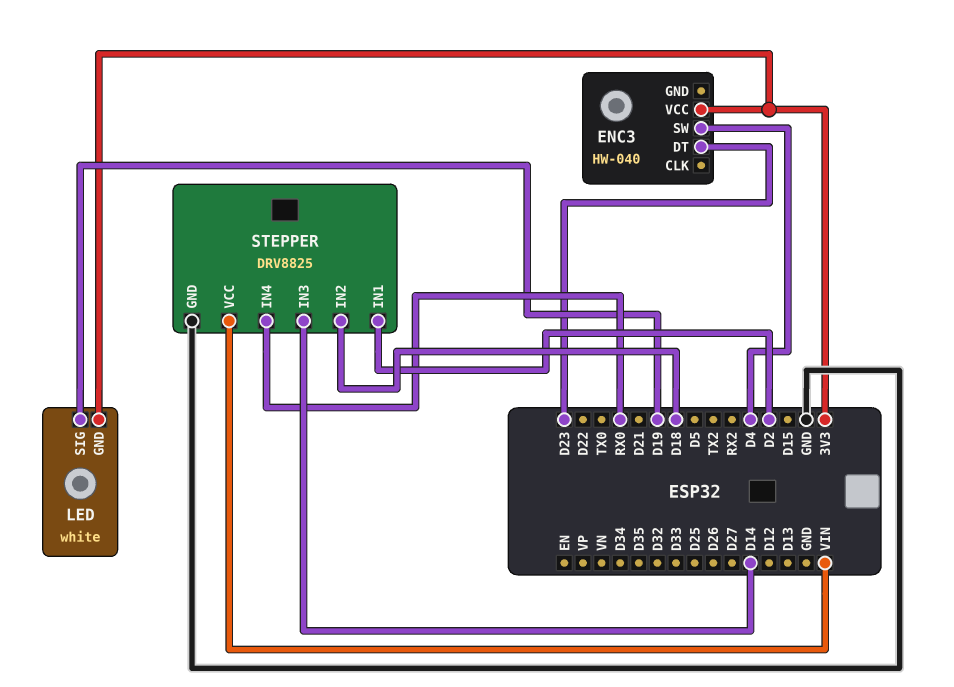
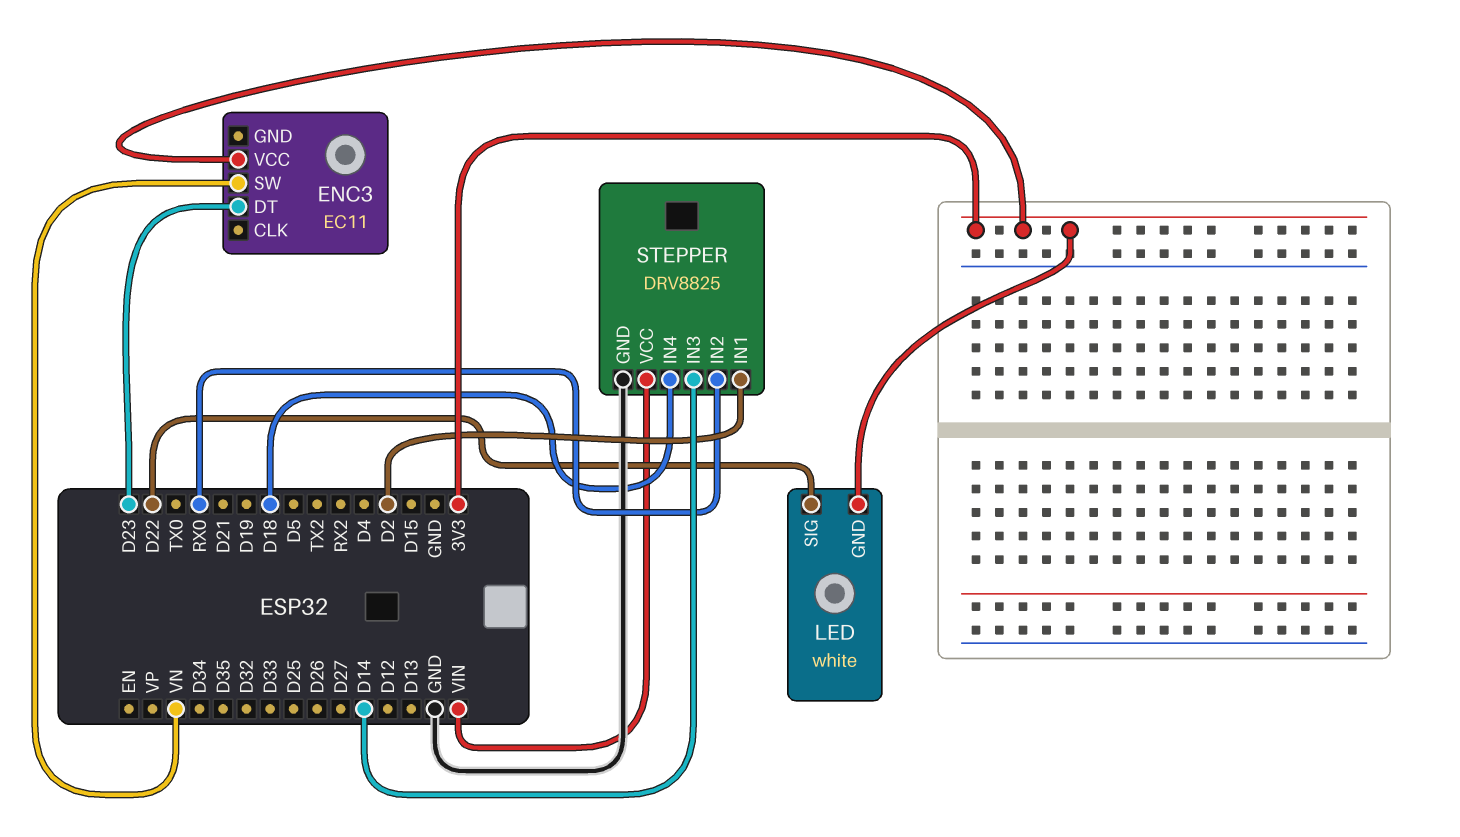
ENC3: HW-040 -> EC11
ENC3 pin SW: D4 -> VN
LED pin SIG: D19 -> D22
STEPPER pin IN2: D18 -> RX0
STEPPER pin IN4: RX0 -> D18

